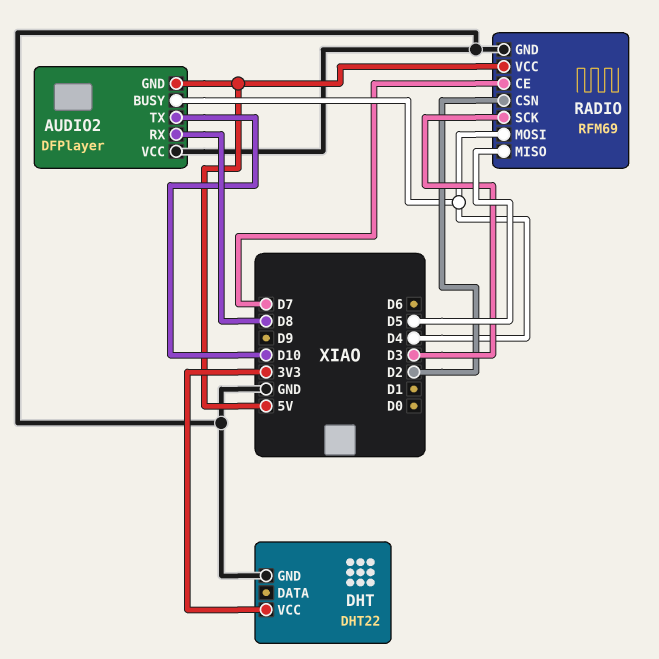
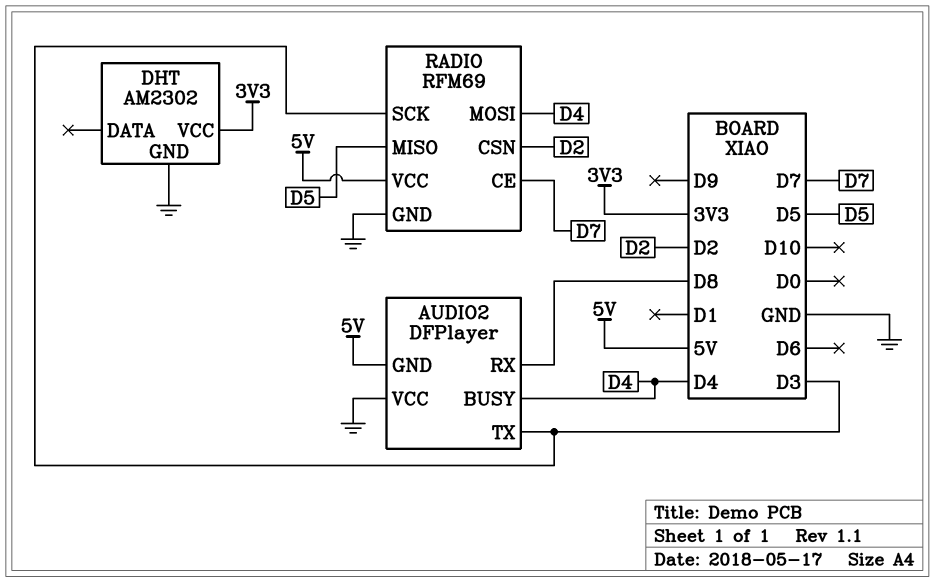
AUDIO2 pin TX: D10 -> D3
DHT: DHT22 -> AM2302

